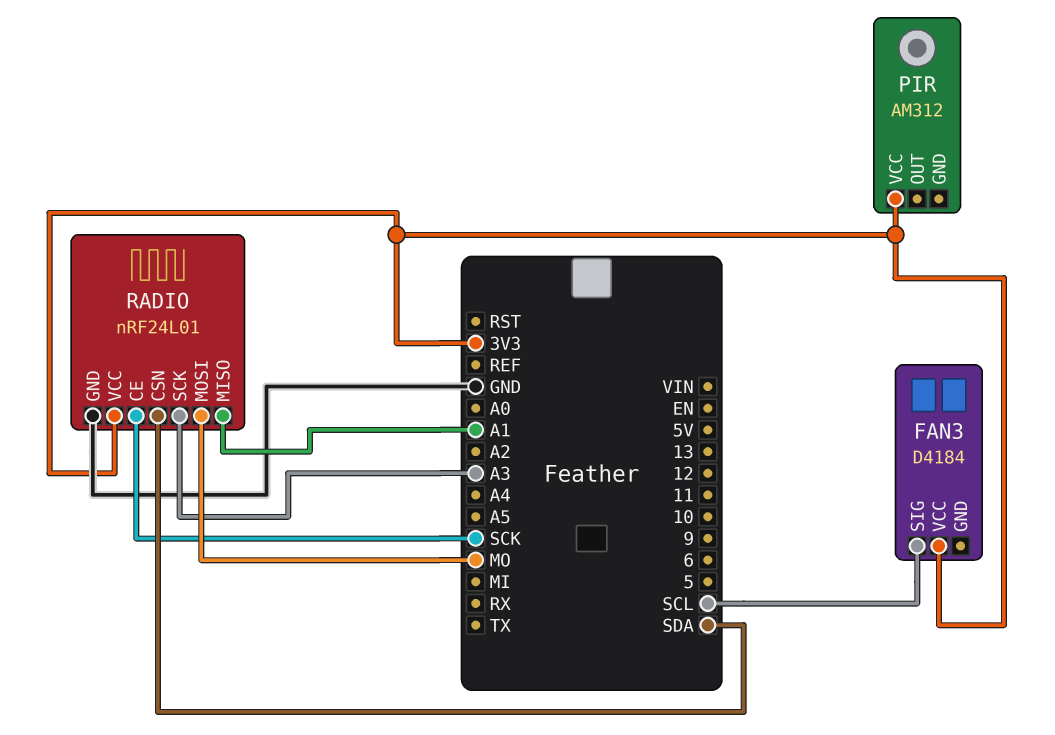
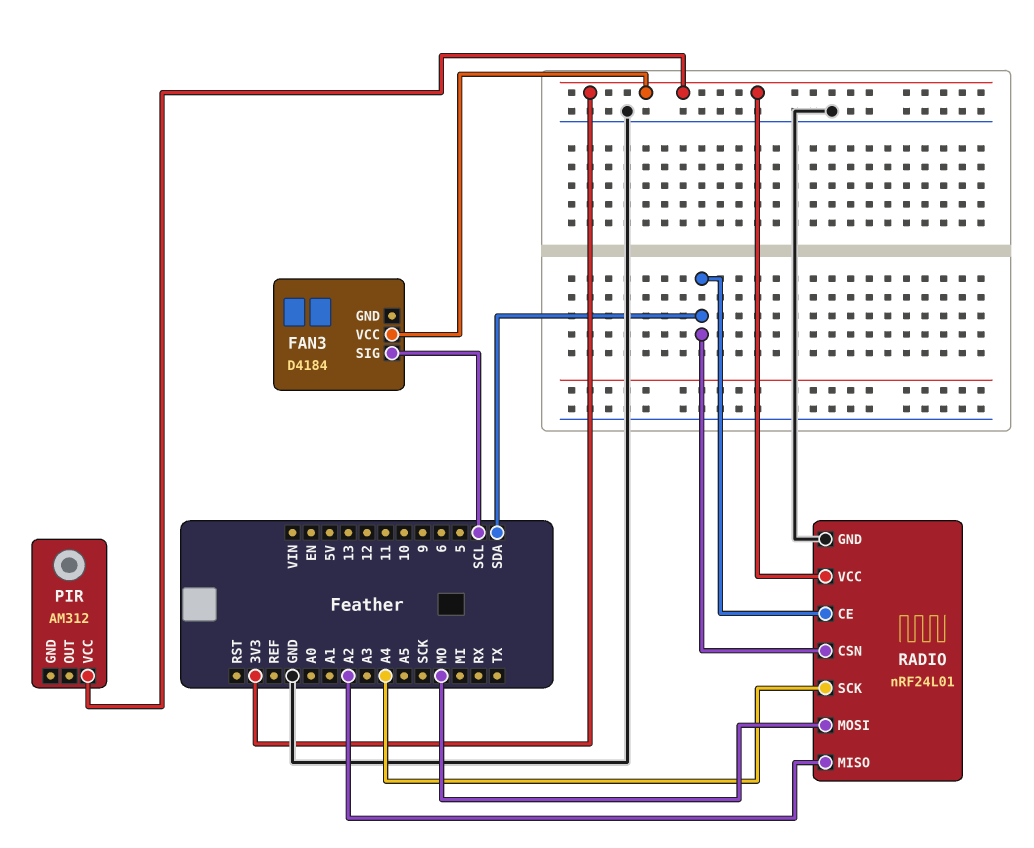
RADIO pin CE: SCK -> SDA
RADIO pin MISO: A1 -> A2
RADIO pin SCK: A3 -> A4

